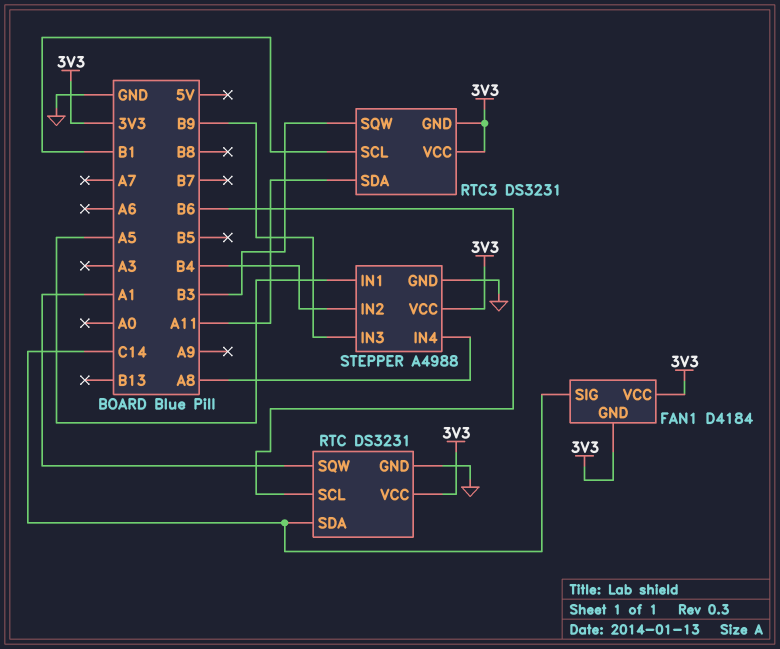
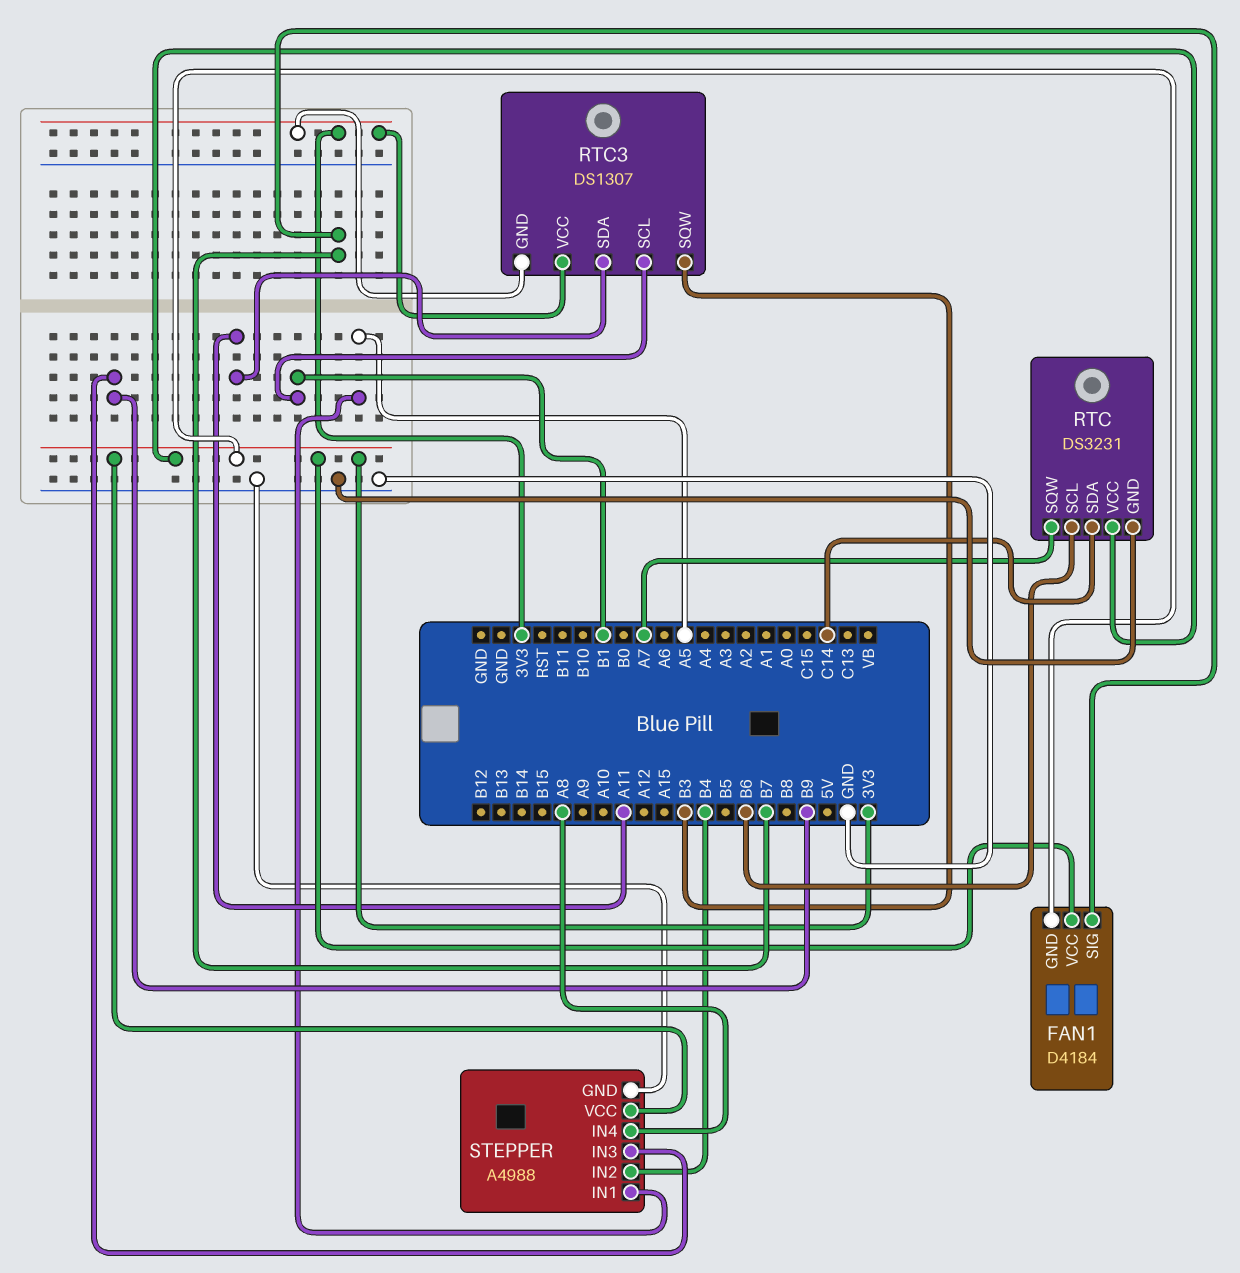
FAN1 pin SIG: C14 -> B7
RTC pin SQW: A1 -> A7
RTC3: DS3231 -> DS1307

